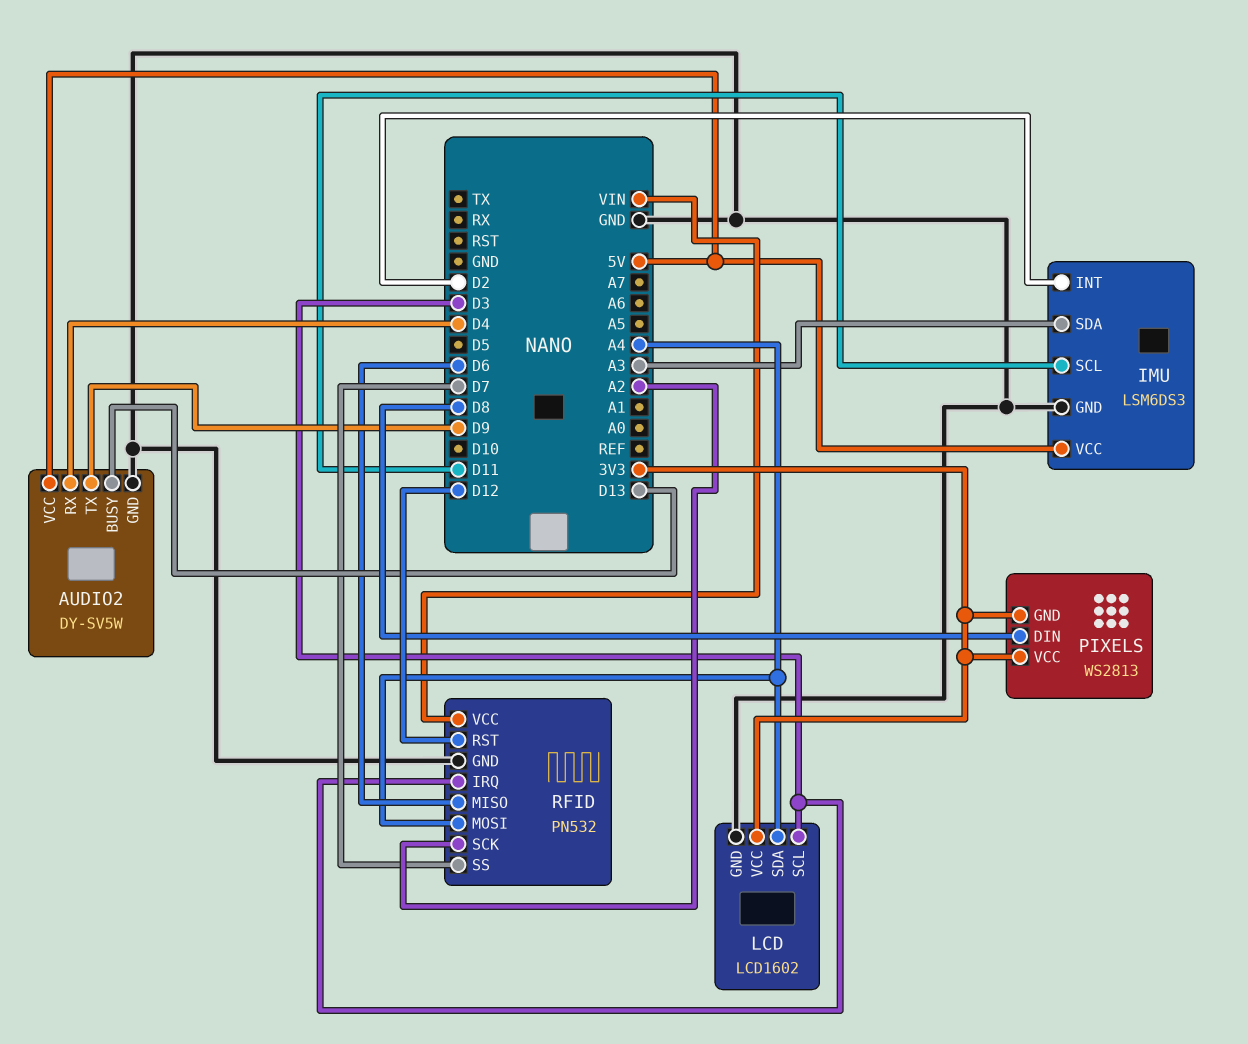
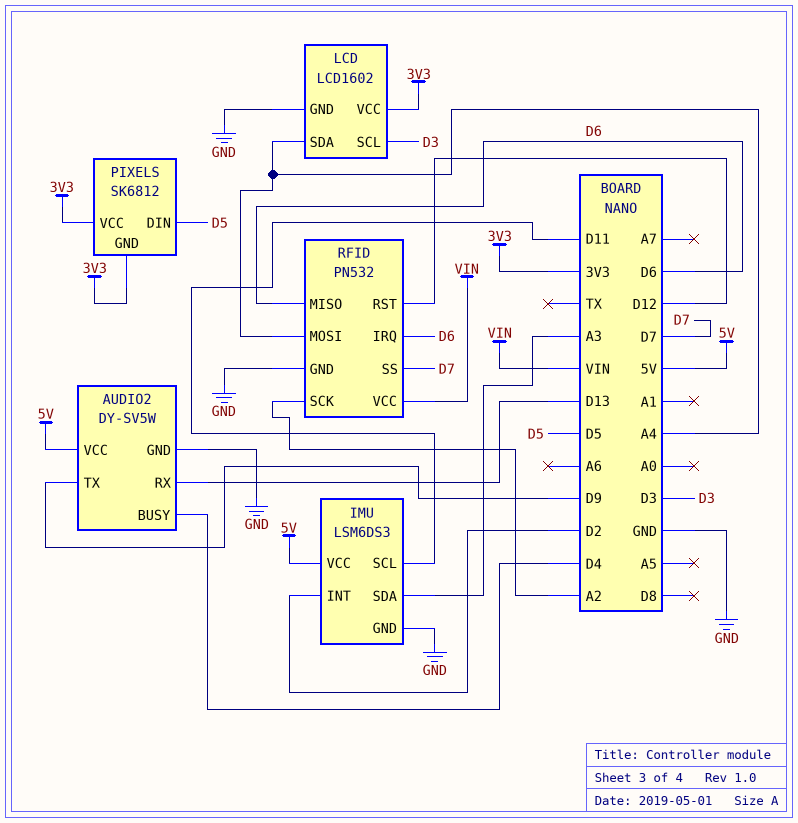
AUDIO2 pin BUSY: D13 -> D4
AUDIO2 pin RX: D4 -> D13
PIXELS: WS2813 -> SK6812
PIXELS pin DIN: D8 -> D5
RFID pin IRQ: D3 -> D6

